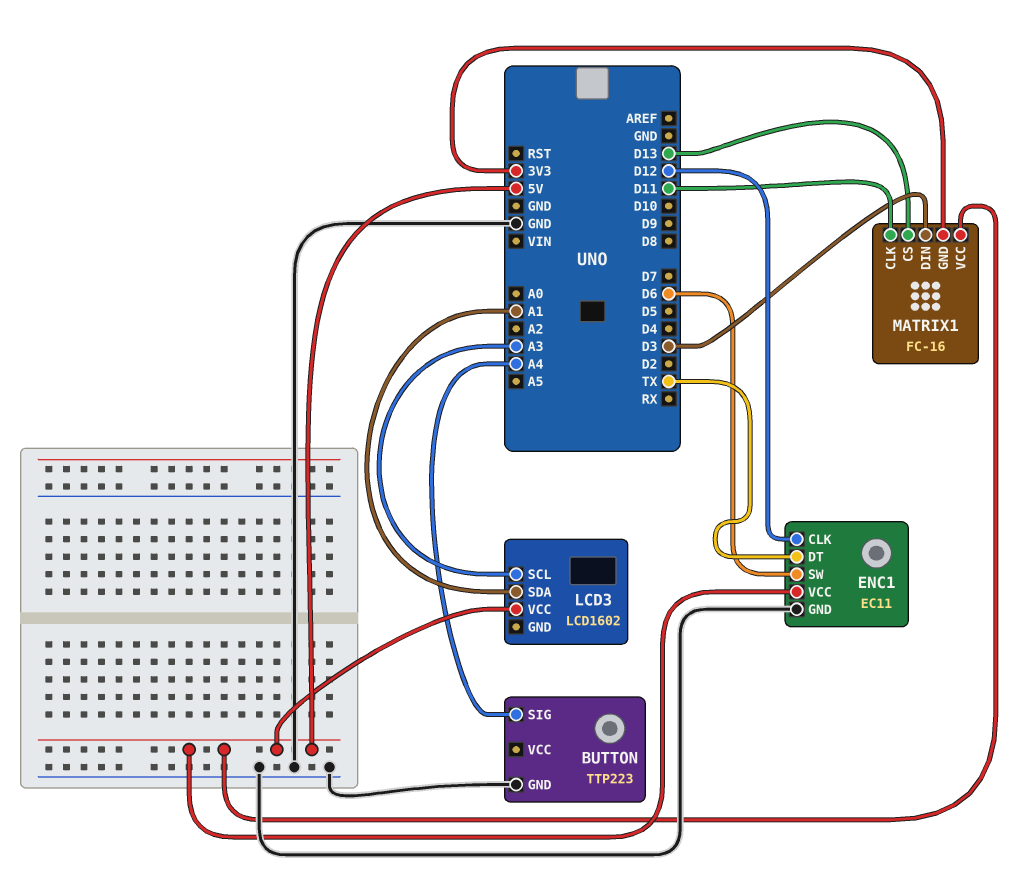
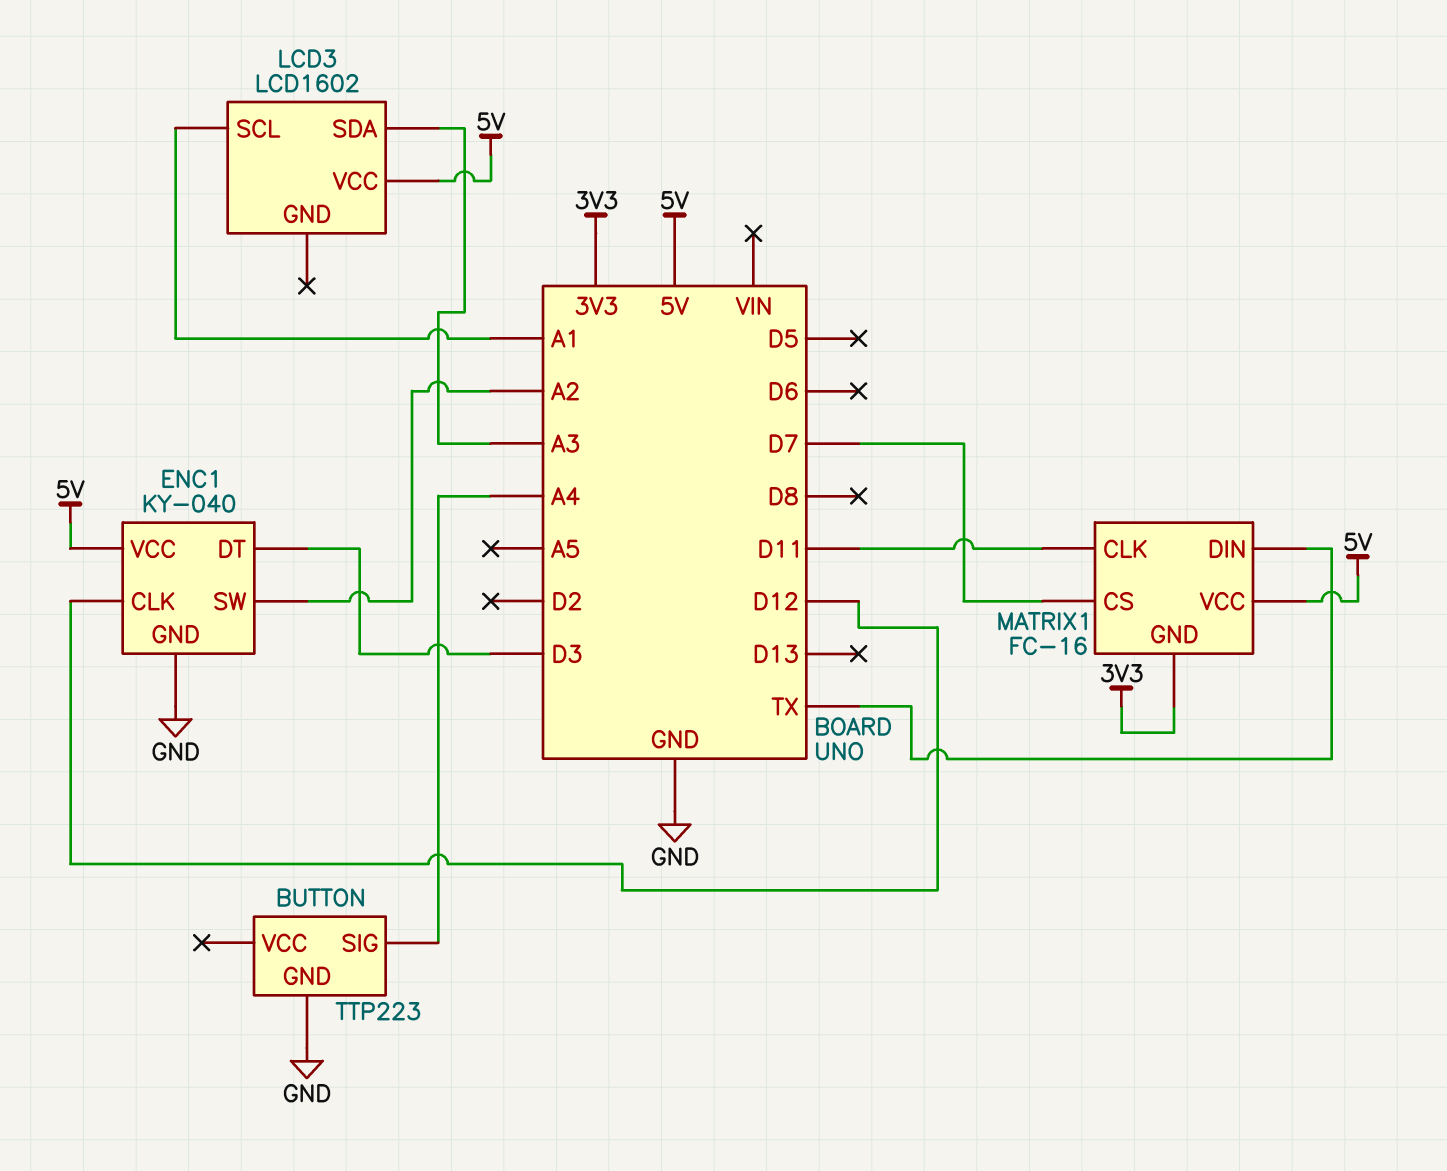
ENC1: EC11 -> KY-040
ENC1 pin DT: TX -> D3
ENC1 pin SW: D6 -> A2
LCD3 pin SCL: A3 -> A1
LCD3 pin SDA: A1 -> A3
MATRIX1 pin CS: D13 -> D7
MATRIX1 pin DIN: D3 -> TX

